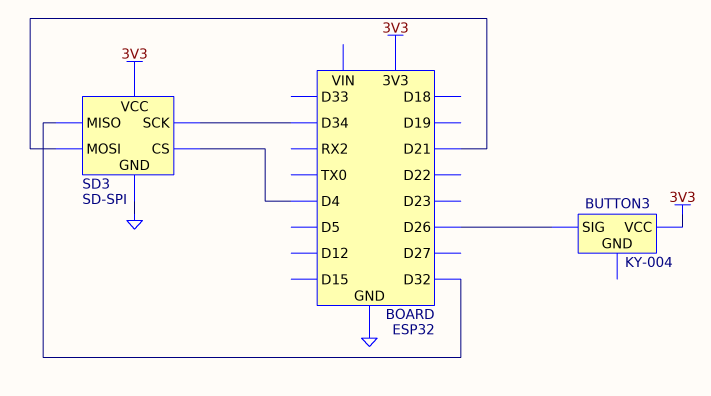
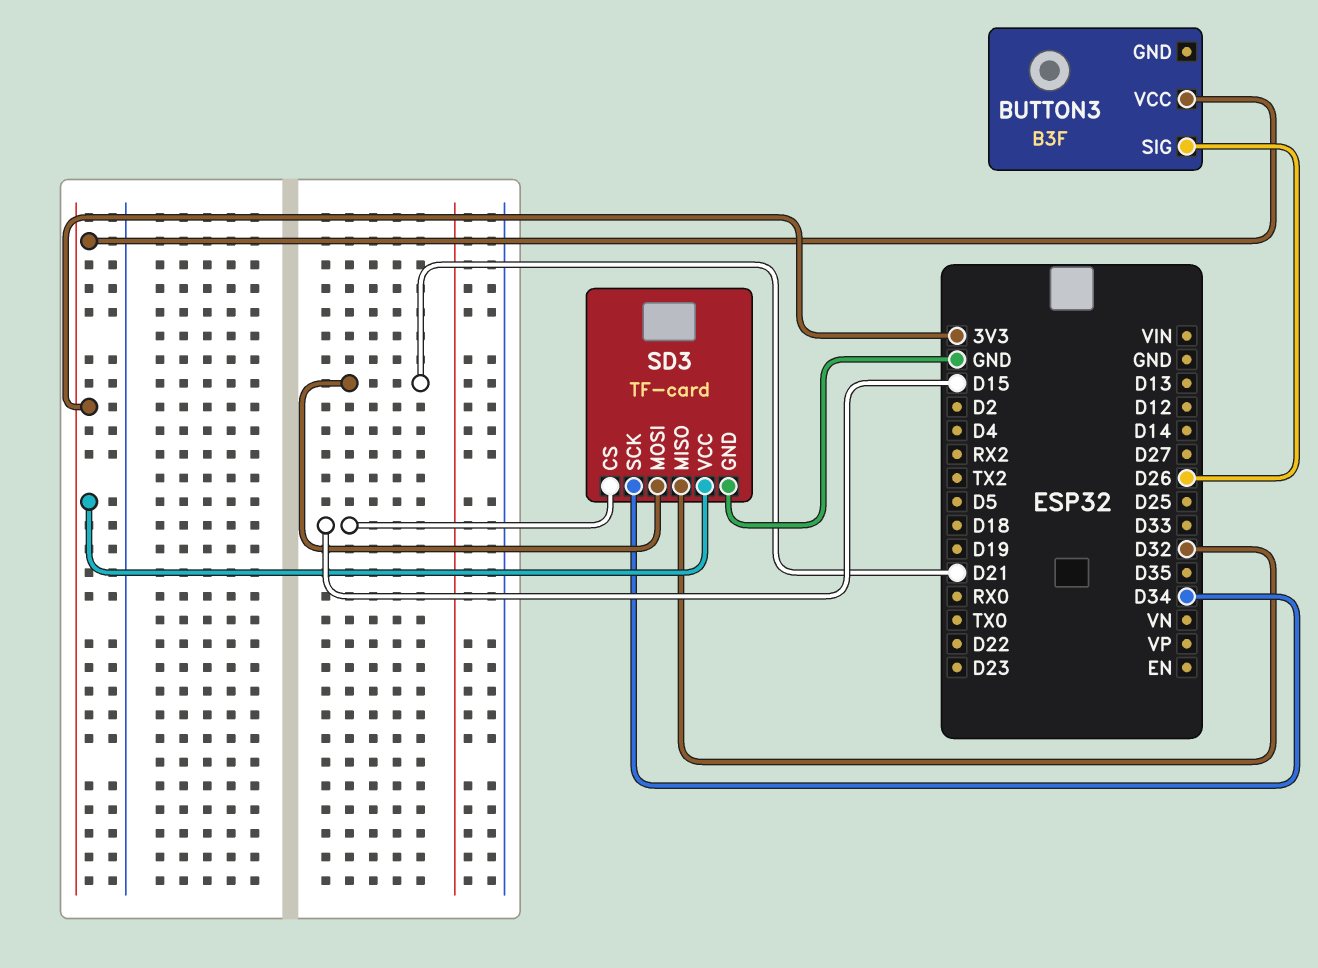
BUTTON3: KY-004 -> B3F
SD3: SD-SPI -> TF-card
SD3 pin CS: D4 -> D15

